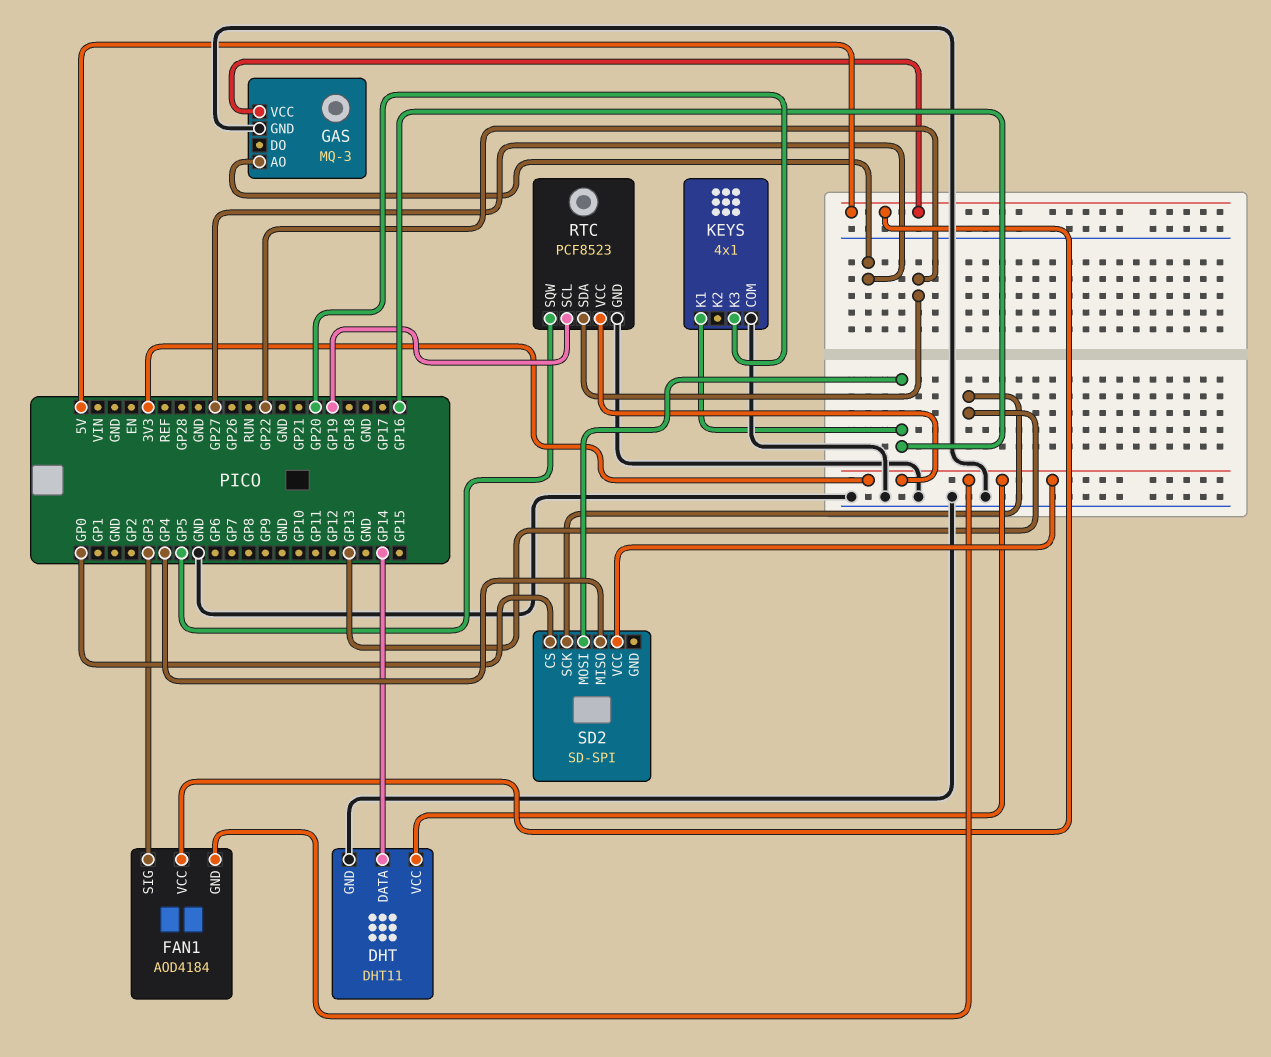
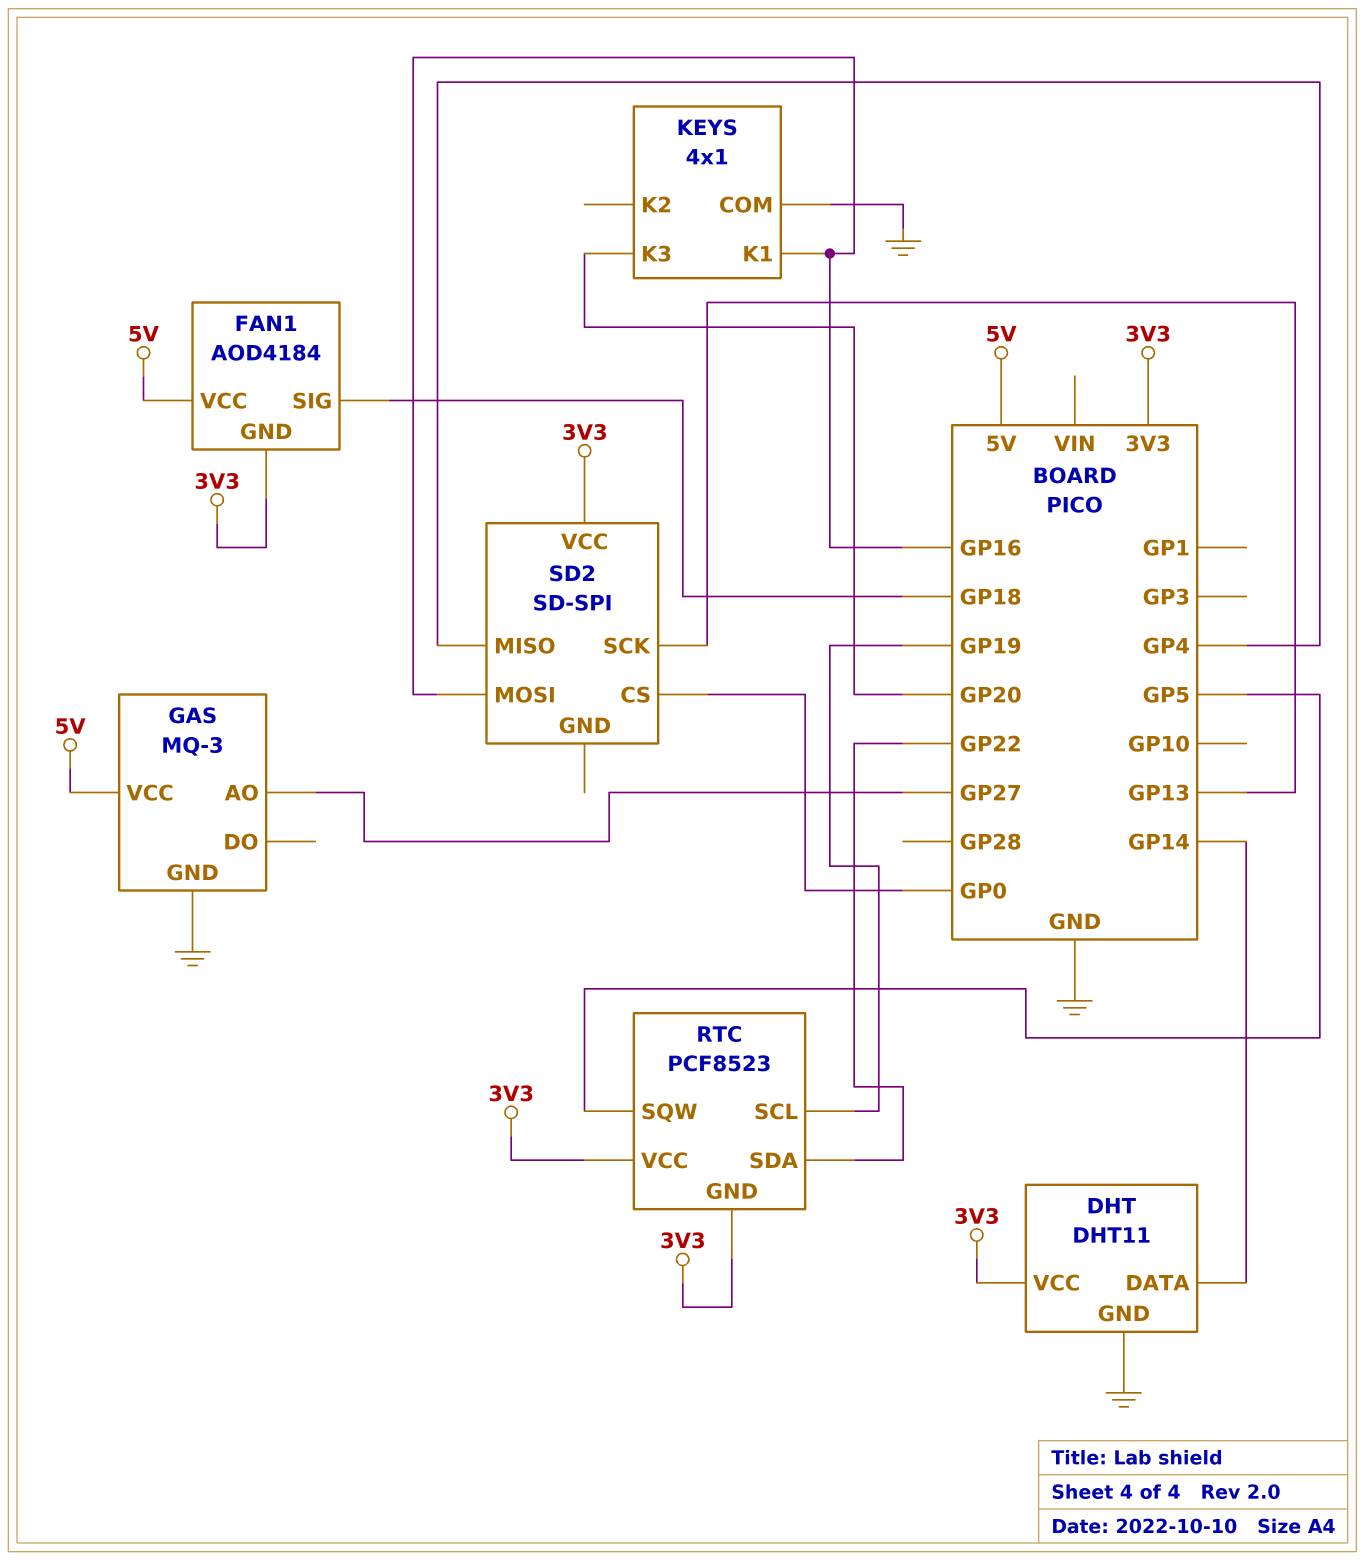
FAN1 pin SIG: GP3 -> GP18
RTC pin GND: GND -> 3V3

